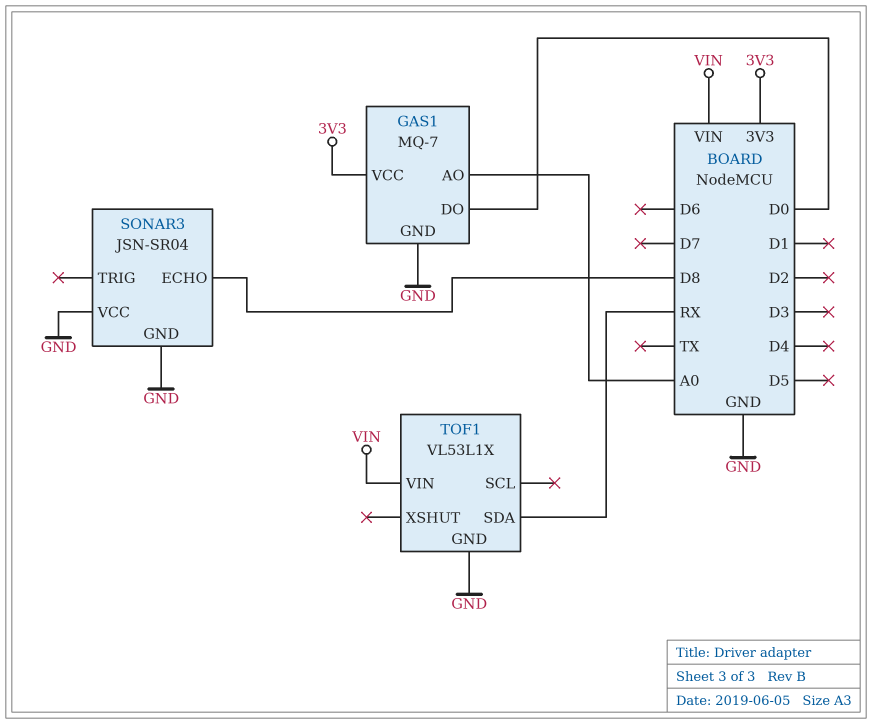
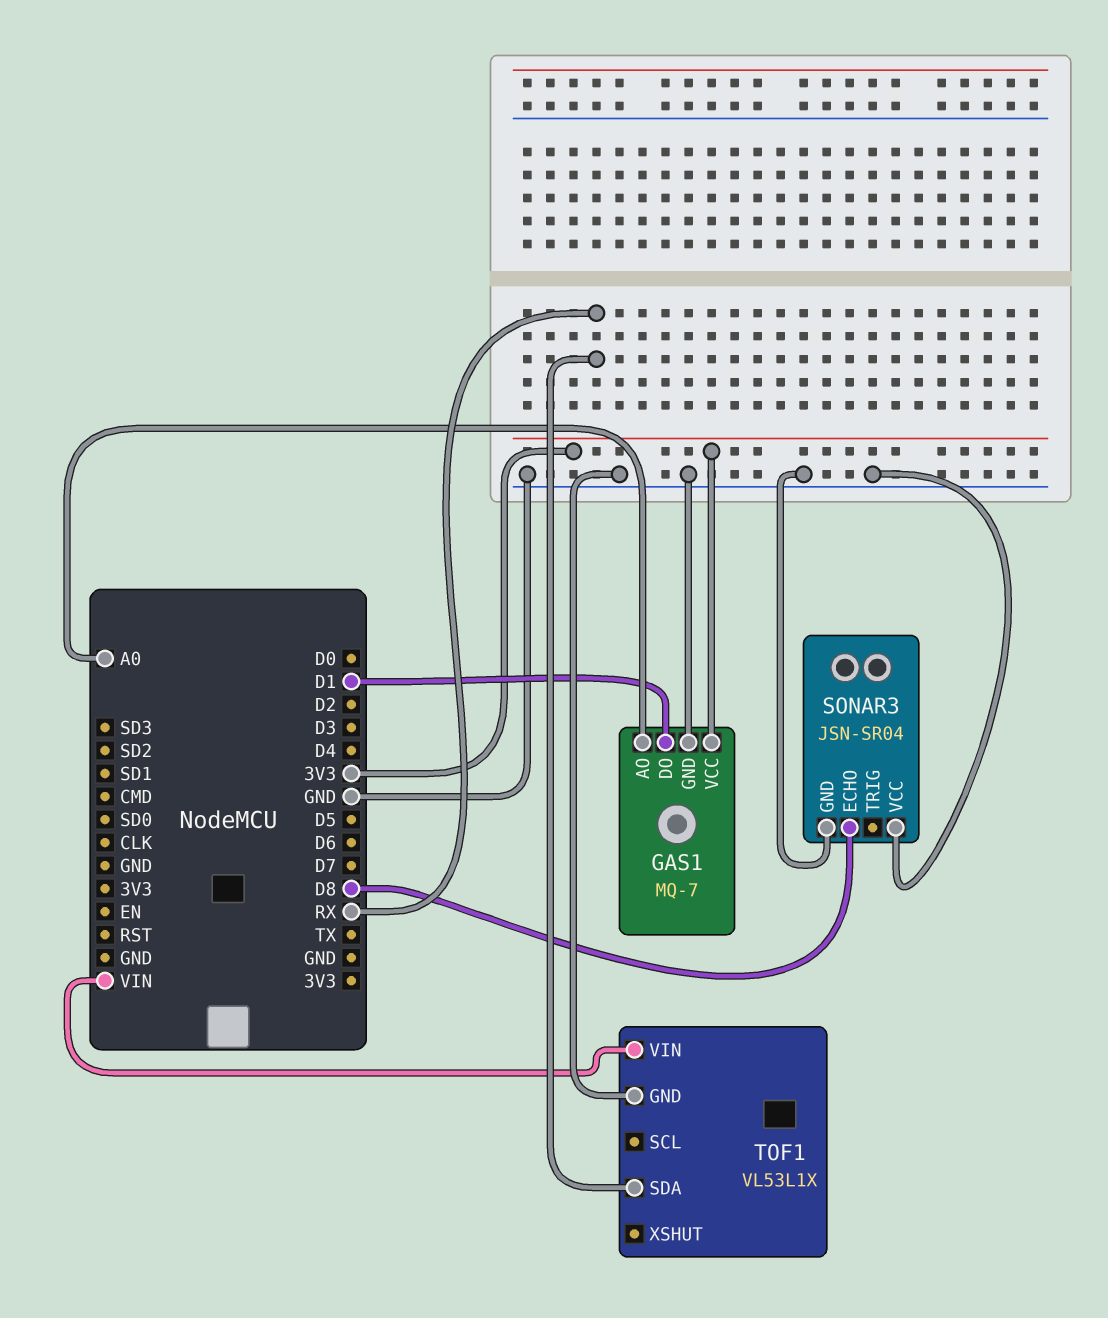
GAS1 pin DO: D0 -> D1

